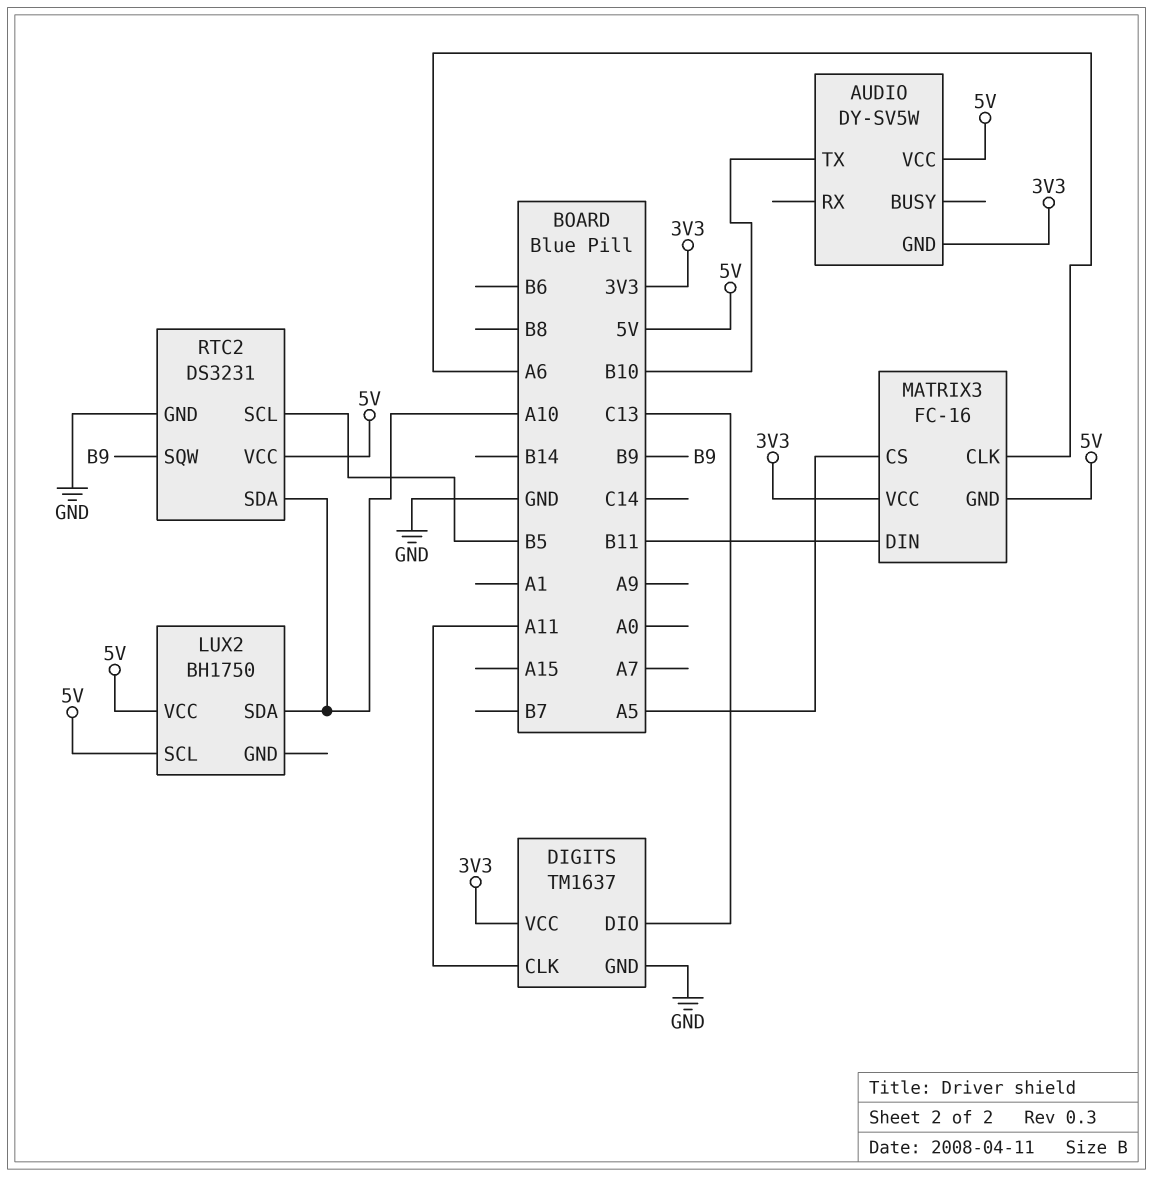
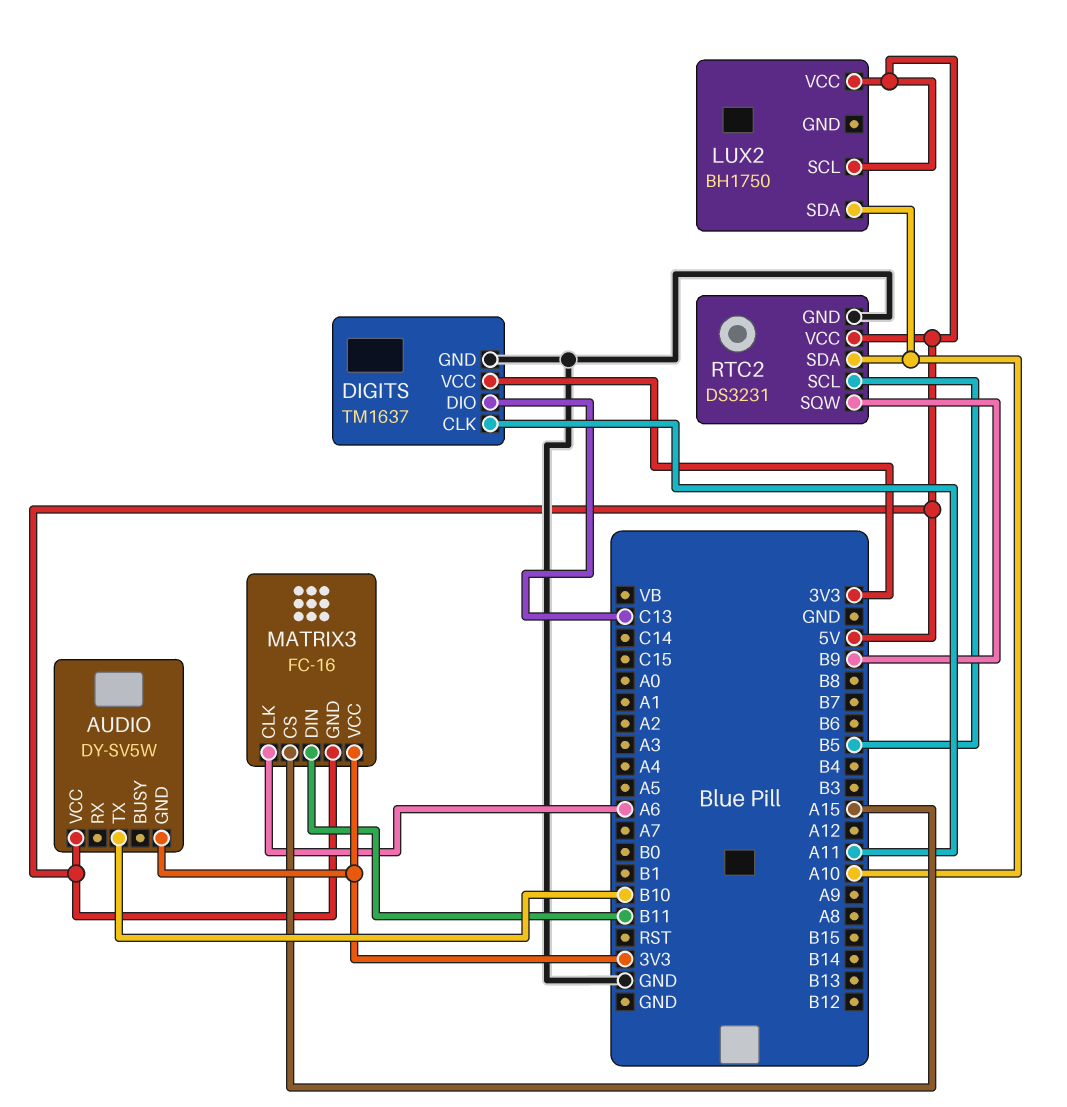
MATRIX3 pin CS: A5 -> A15

